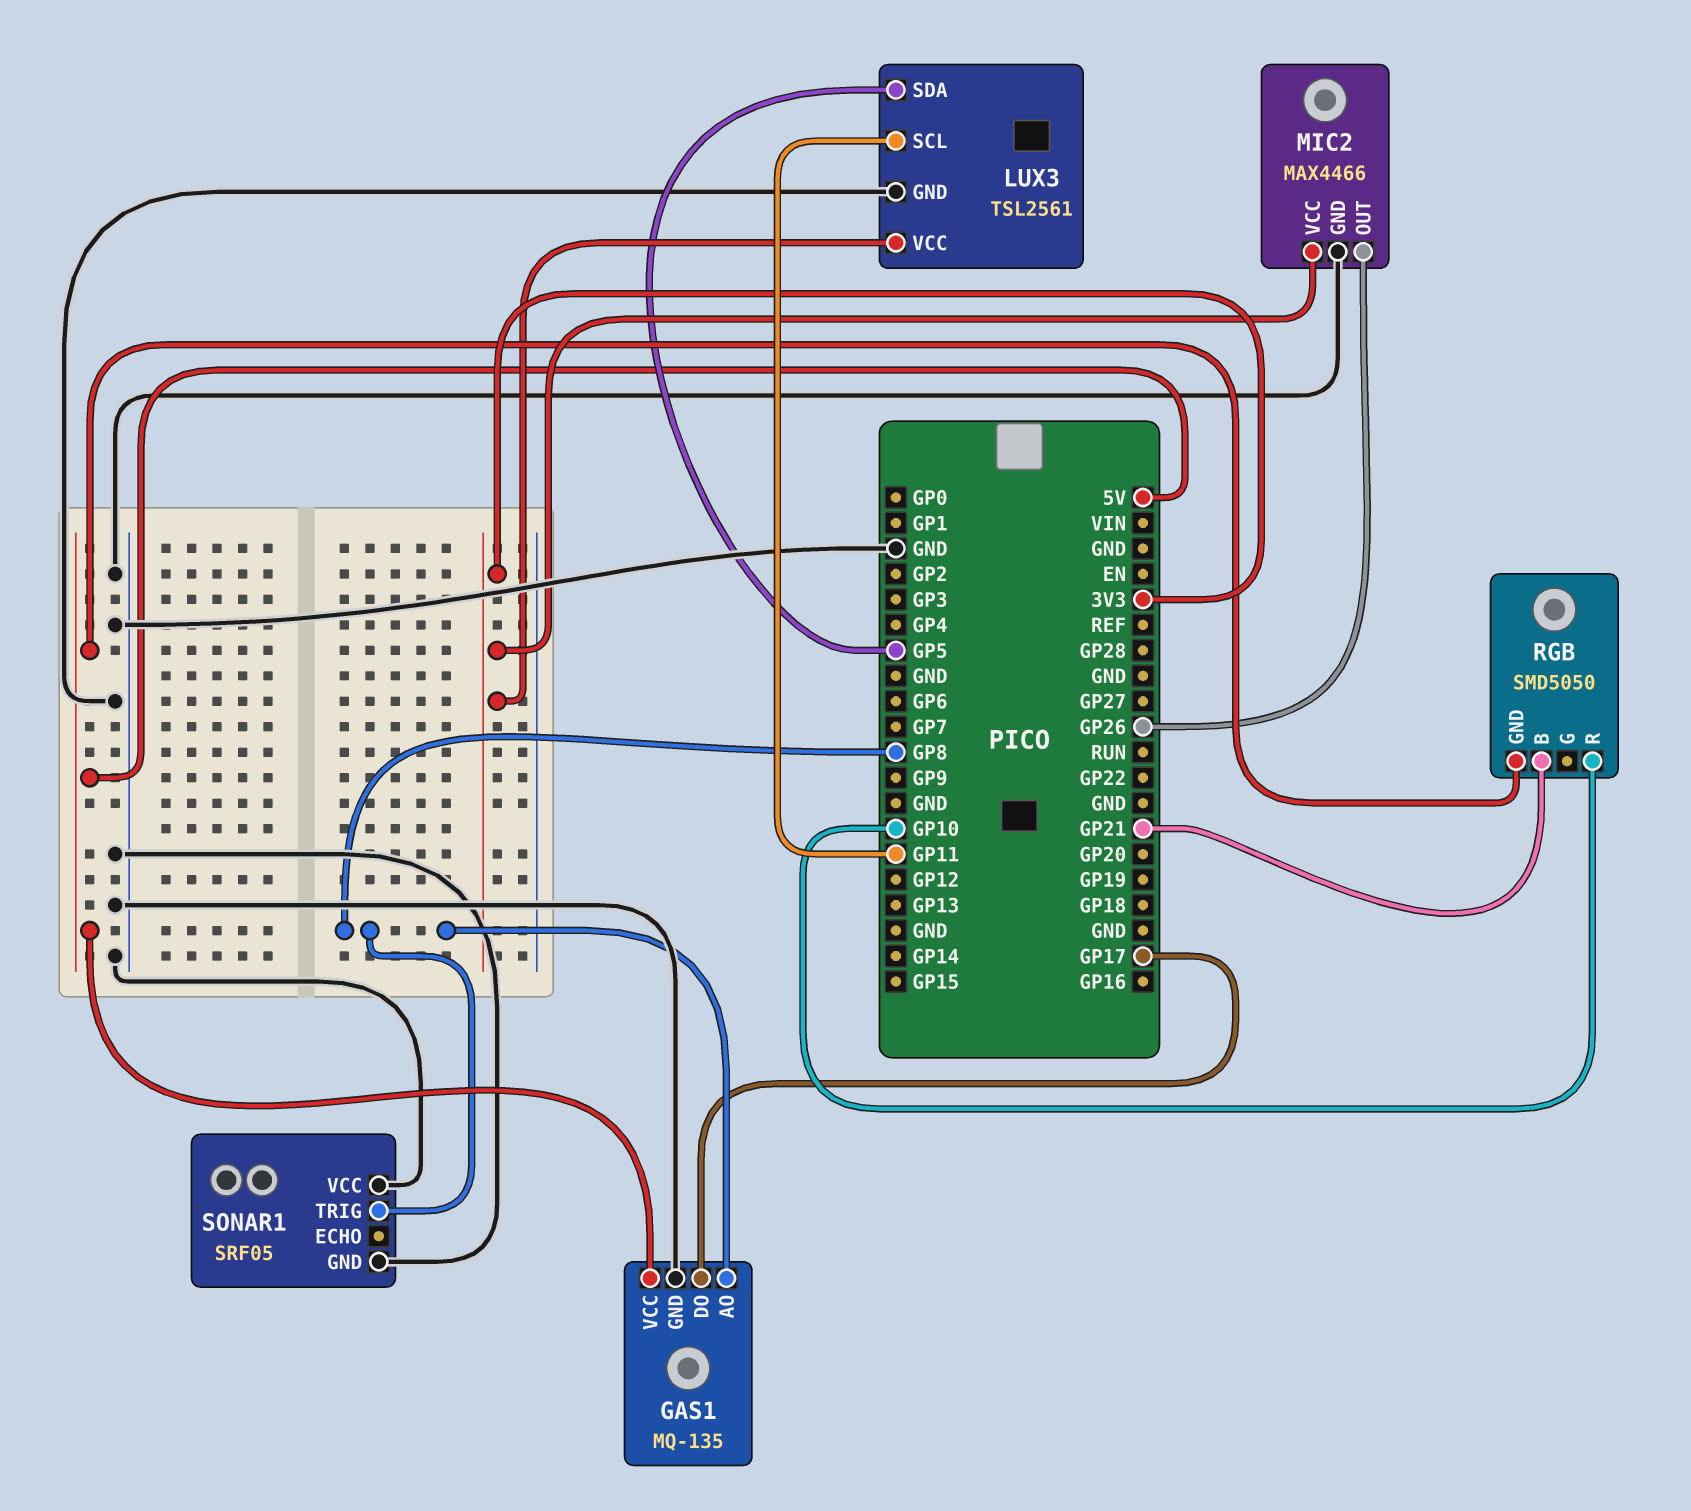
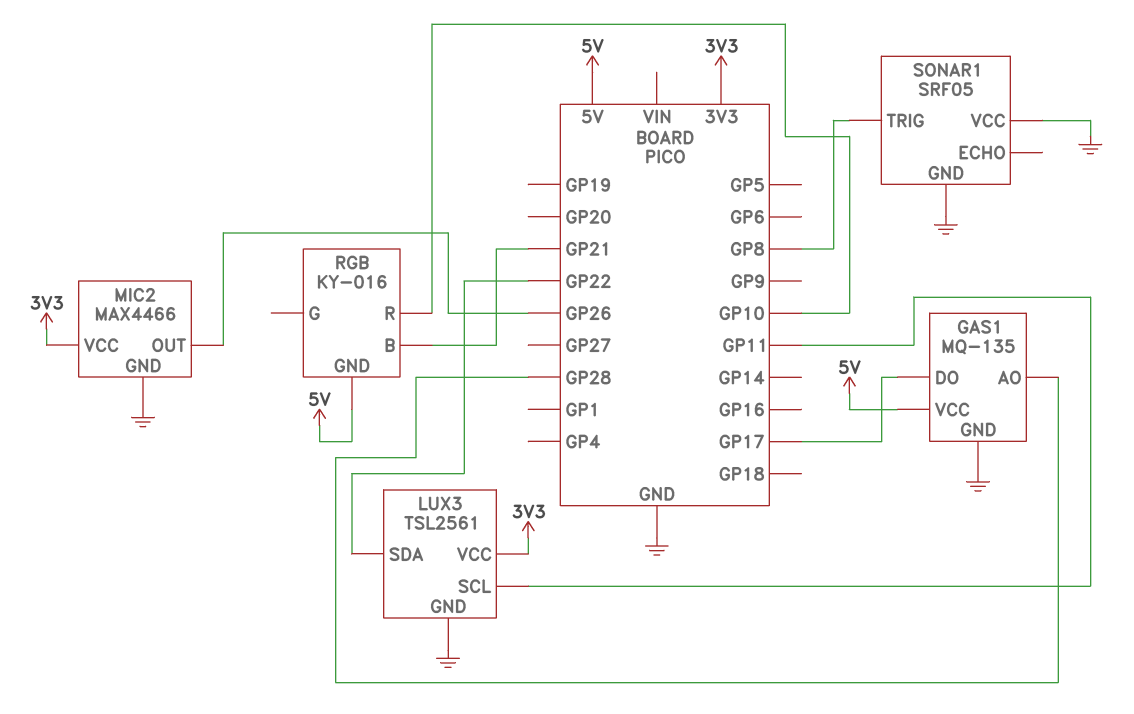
GAS1 pin AO: GP8 -> GP28
LUX3 pin SDA: GP5 -> GP22
RGB: SMD5050 -> KY-016

